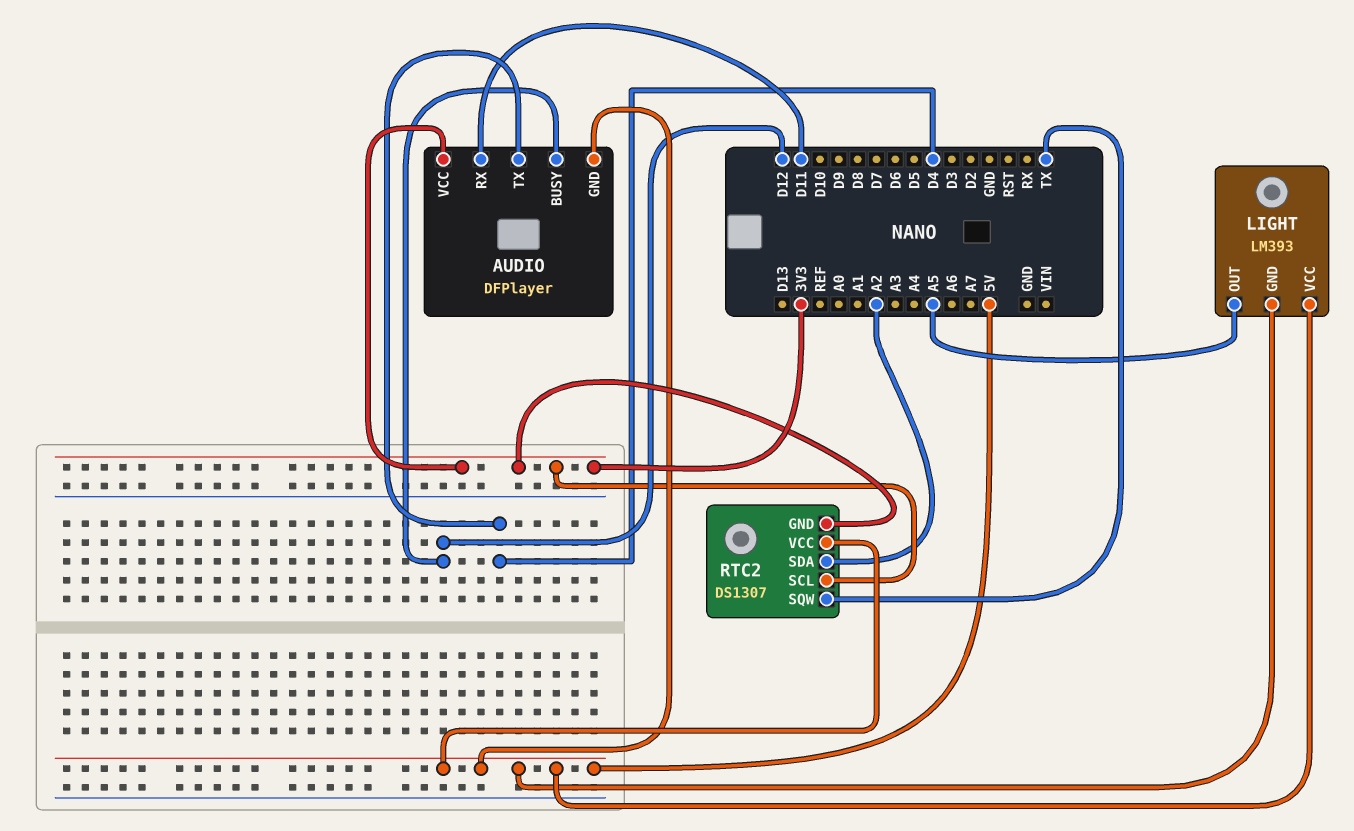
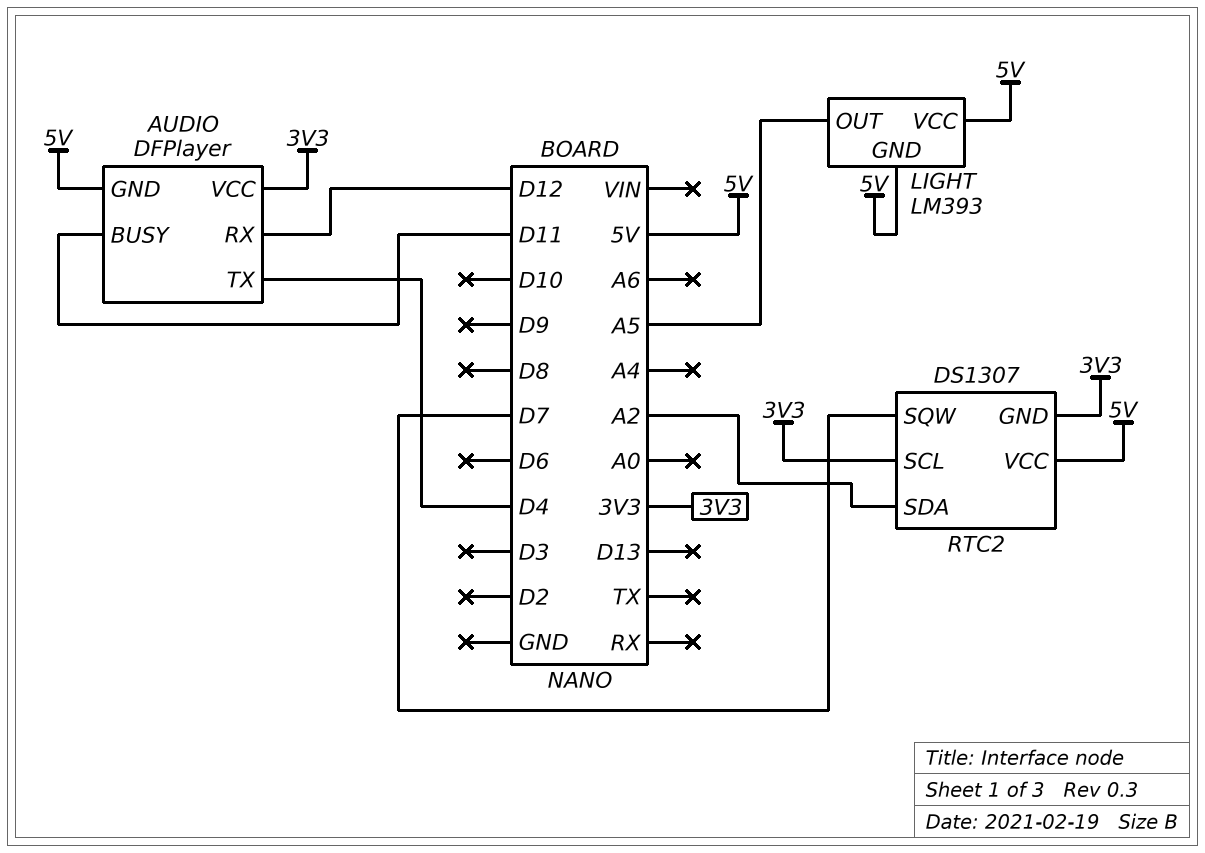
AUDIO pin BUSY: D12 -> D11
AUDIO pin RX: D11 -> D12
RTC2 pin SQW: TX -> D7

